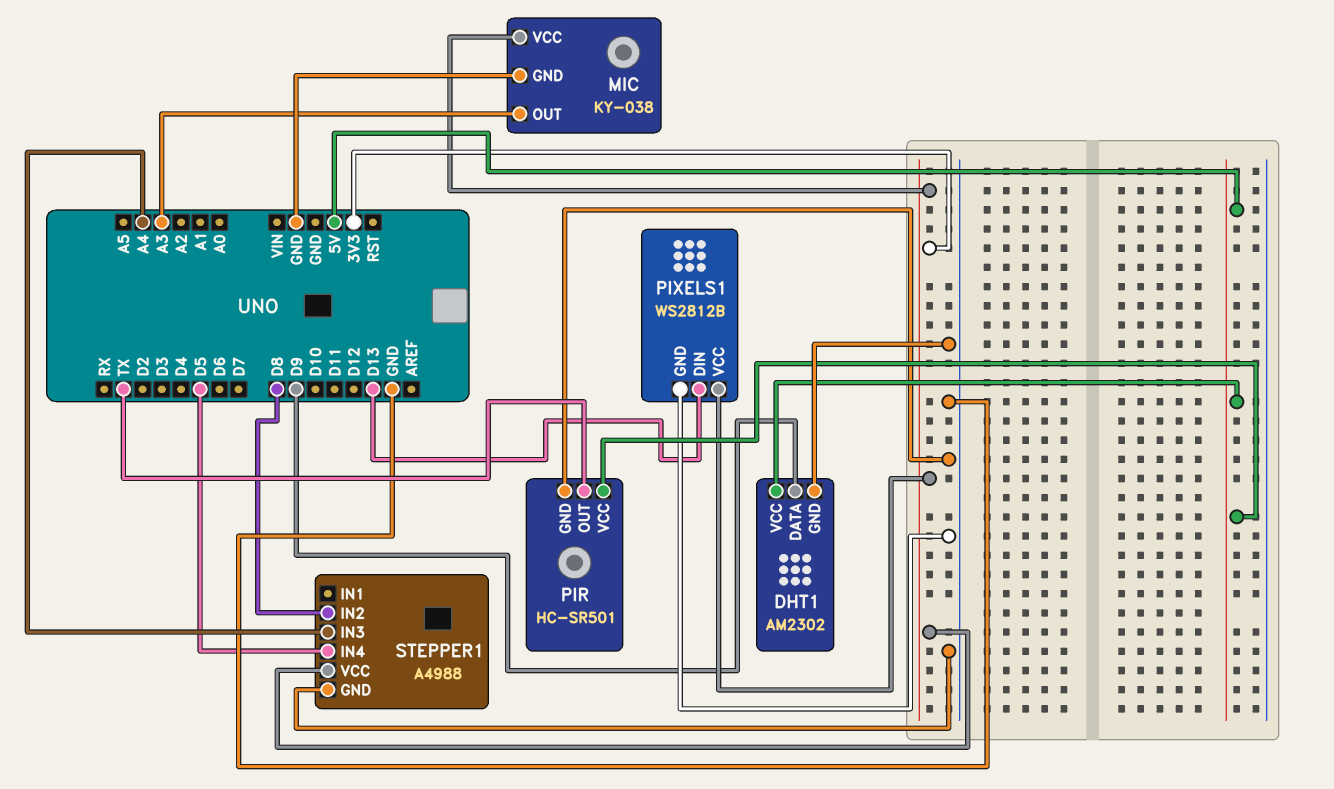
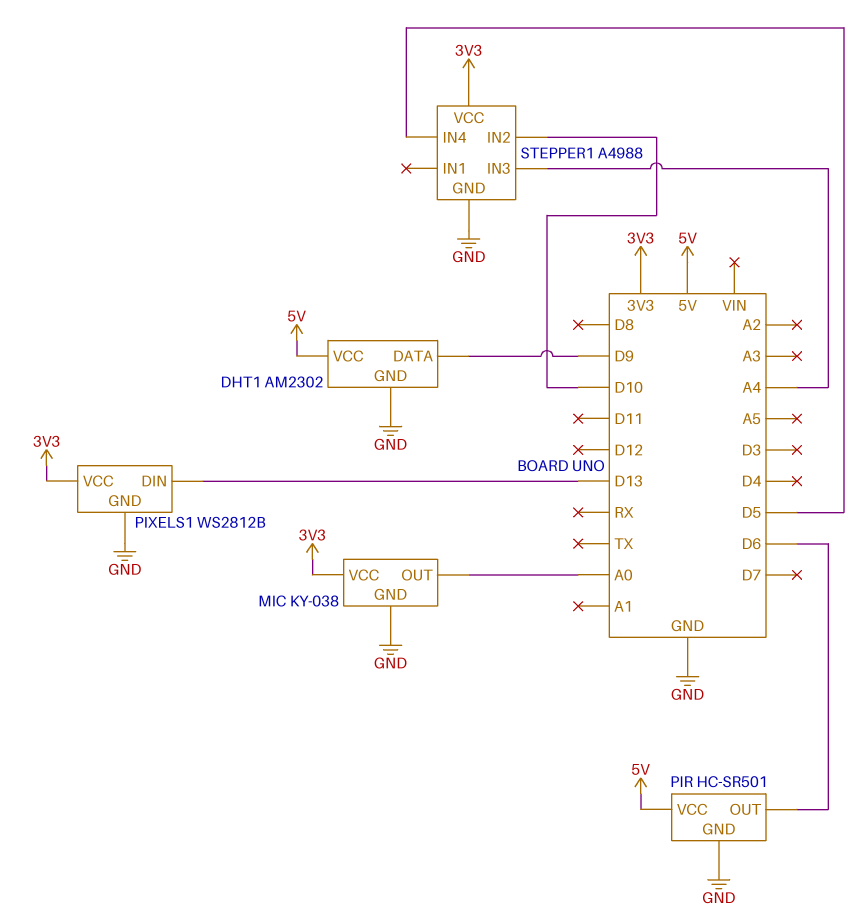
MIC pin OUT: A3 -> A0
PIR pin OUT: TX -> D6
STEPPER1 pin IN2: D8 -> D10

